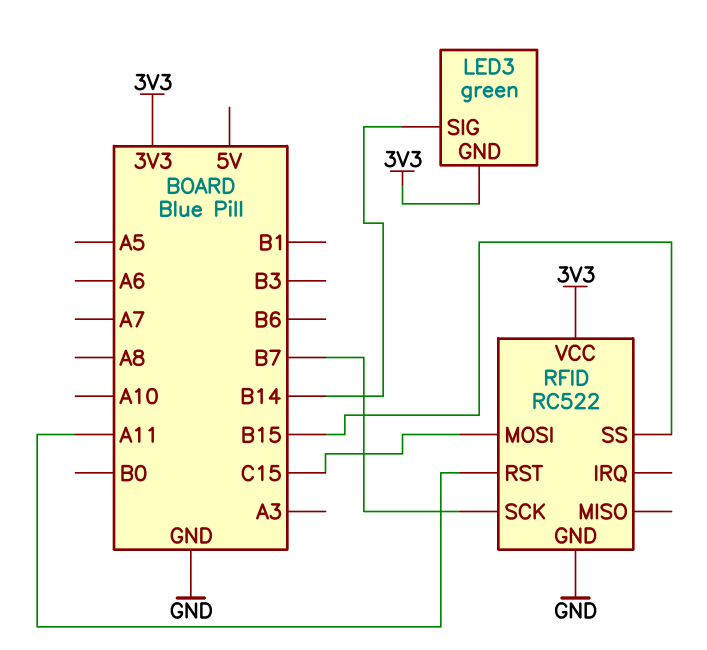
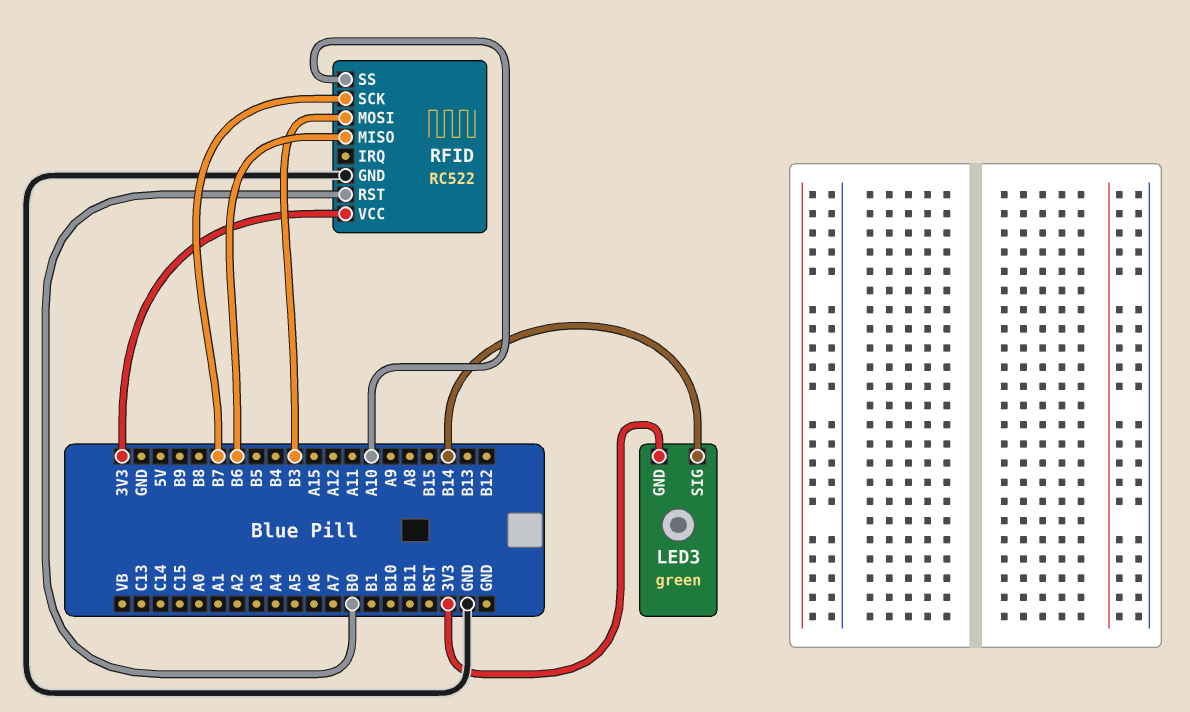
RFID pin MISO: none -> B6
RFID pin MOSI: C15 -> B3
RFID pin RST: A11 -> B0
RFID pin SS: B15 -> A10

